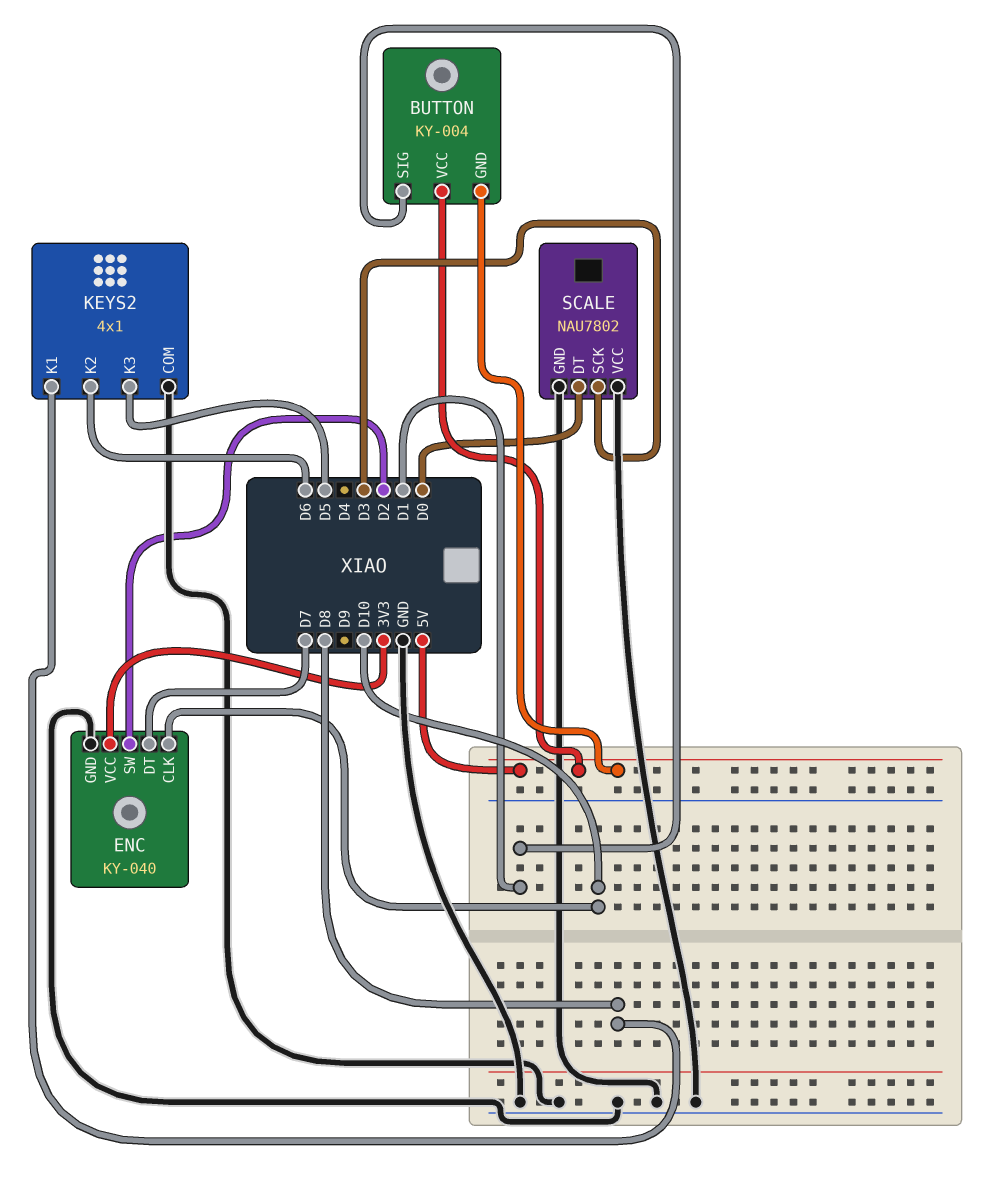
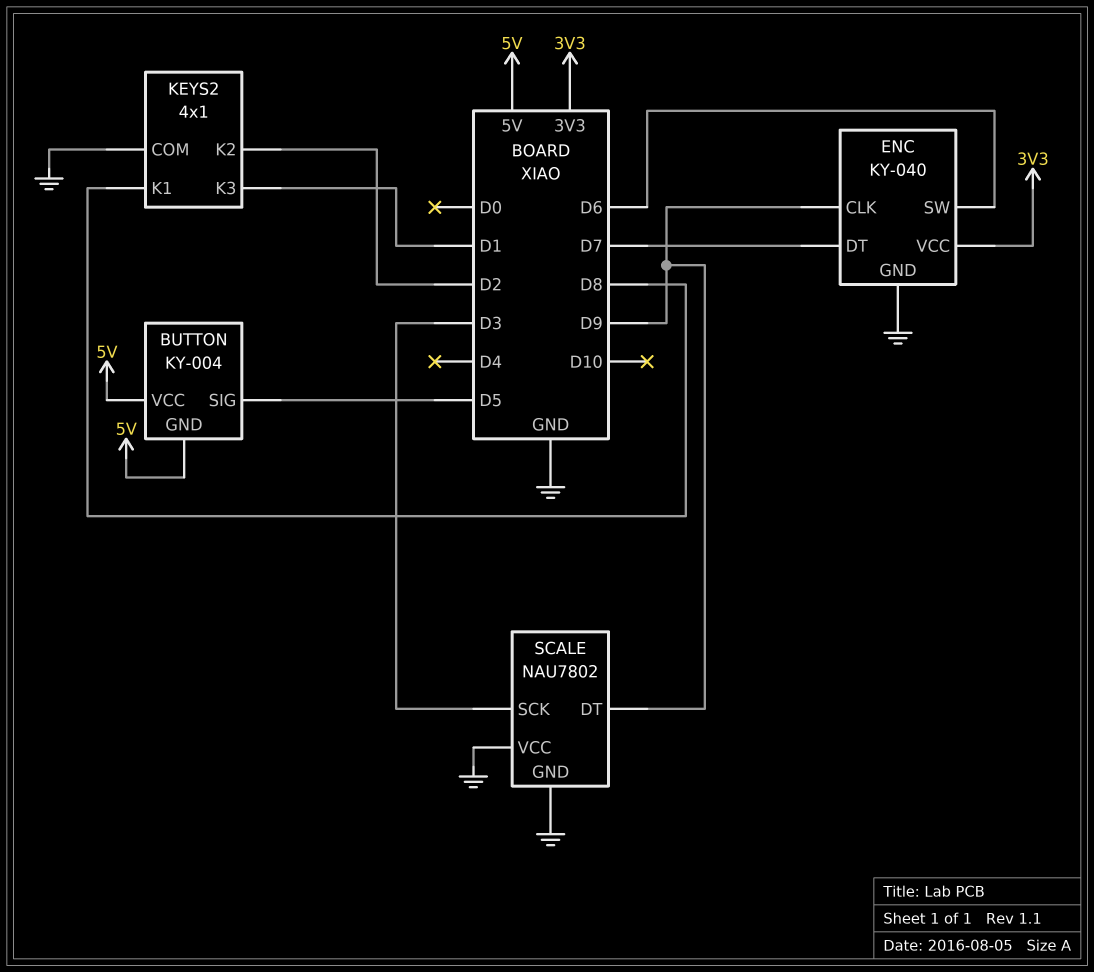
BUTTON pin SIG: D1 -> D5
ENC pin CLK: D10 -> D9
ENC pin SW: D2 -> D6
KEYS2 pin K2: D6 -> D2
KEYS2 pin K3: D5 -> D1
SCALE pin DT: D0 -> D9

